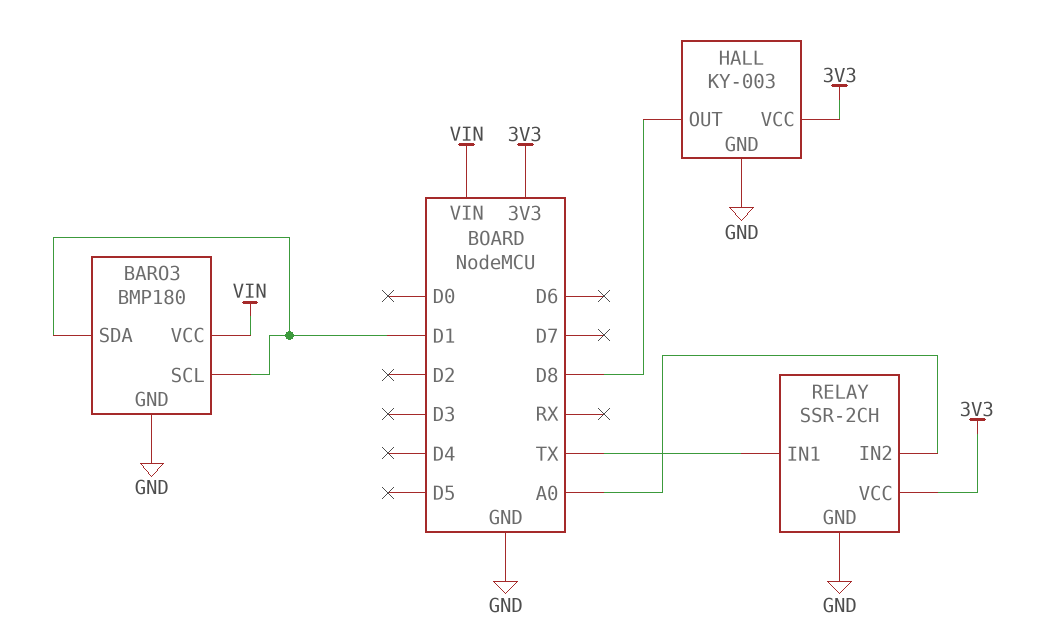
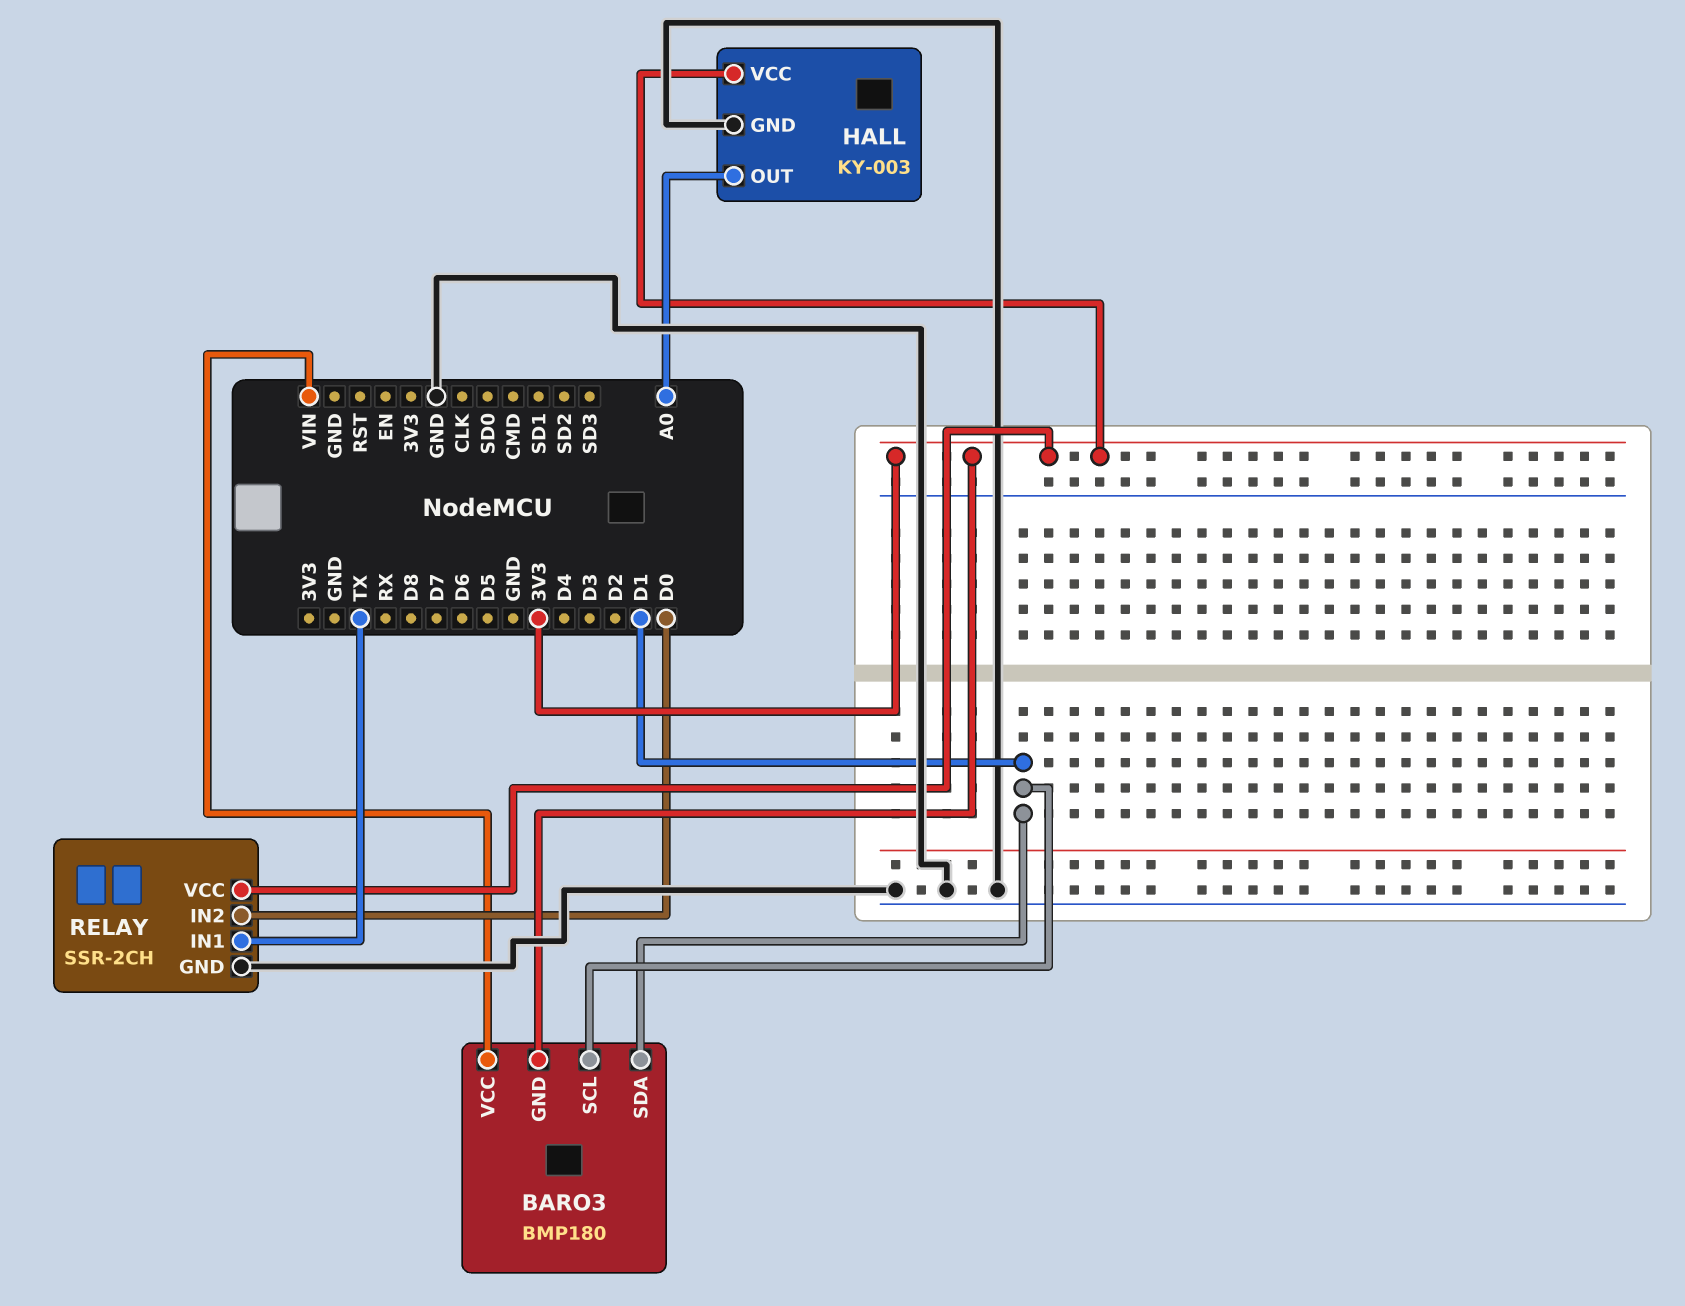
BARO3 pin GND: GND -> 3V3
HALL pin OUT: D8 -> A0
RELAY pin IN2: A0 -> D0

